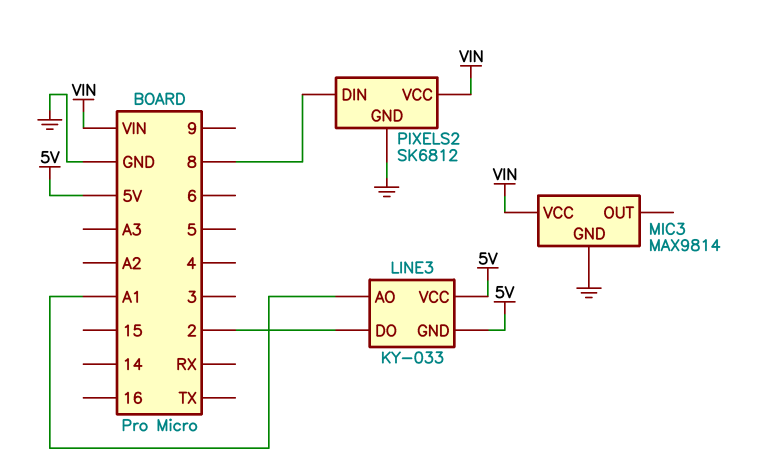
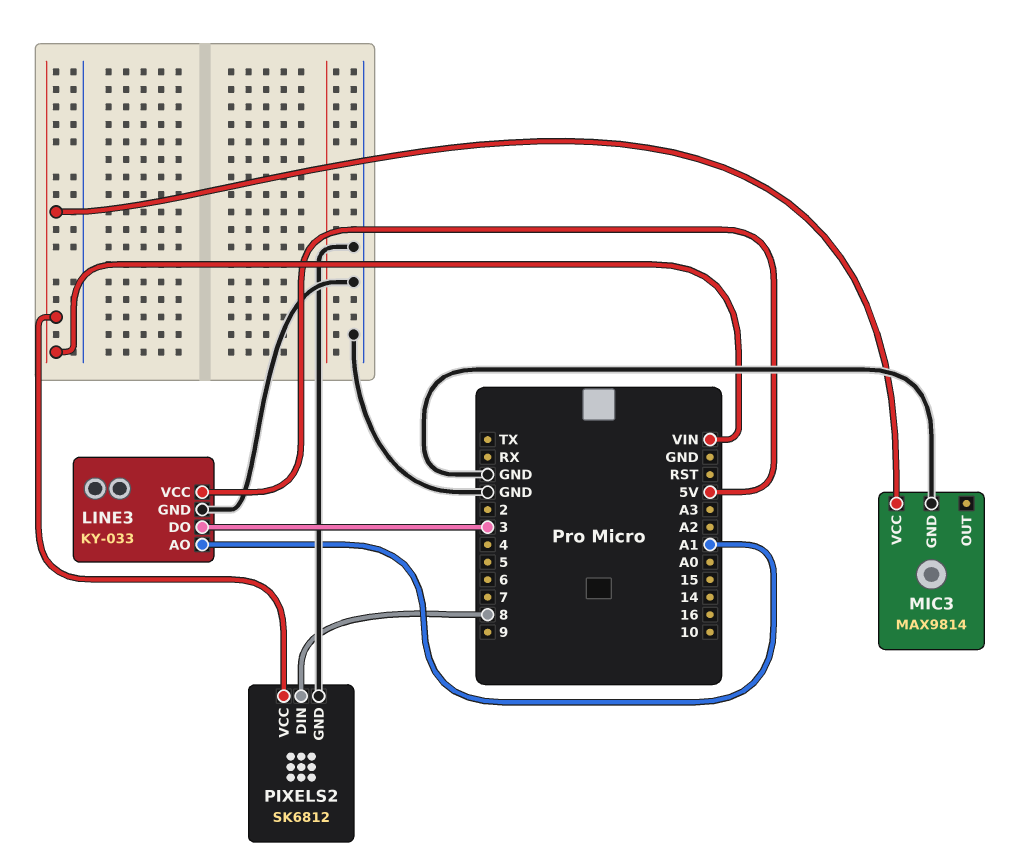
LINE3 pin DO: 2 -> 3
LINE3 pin GND: 5V -> GND

